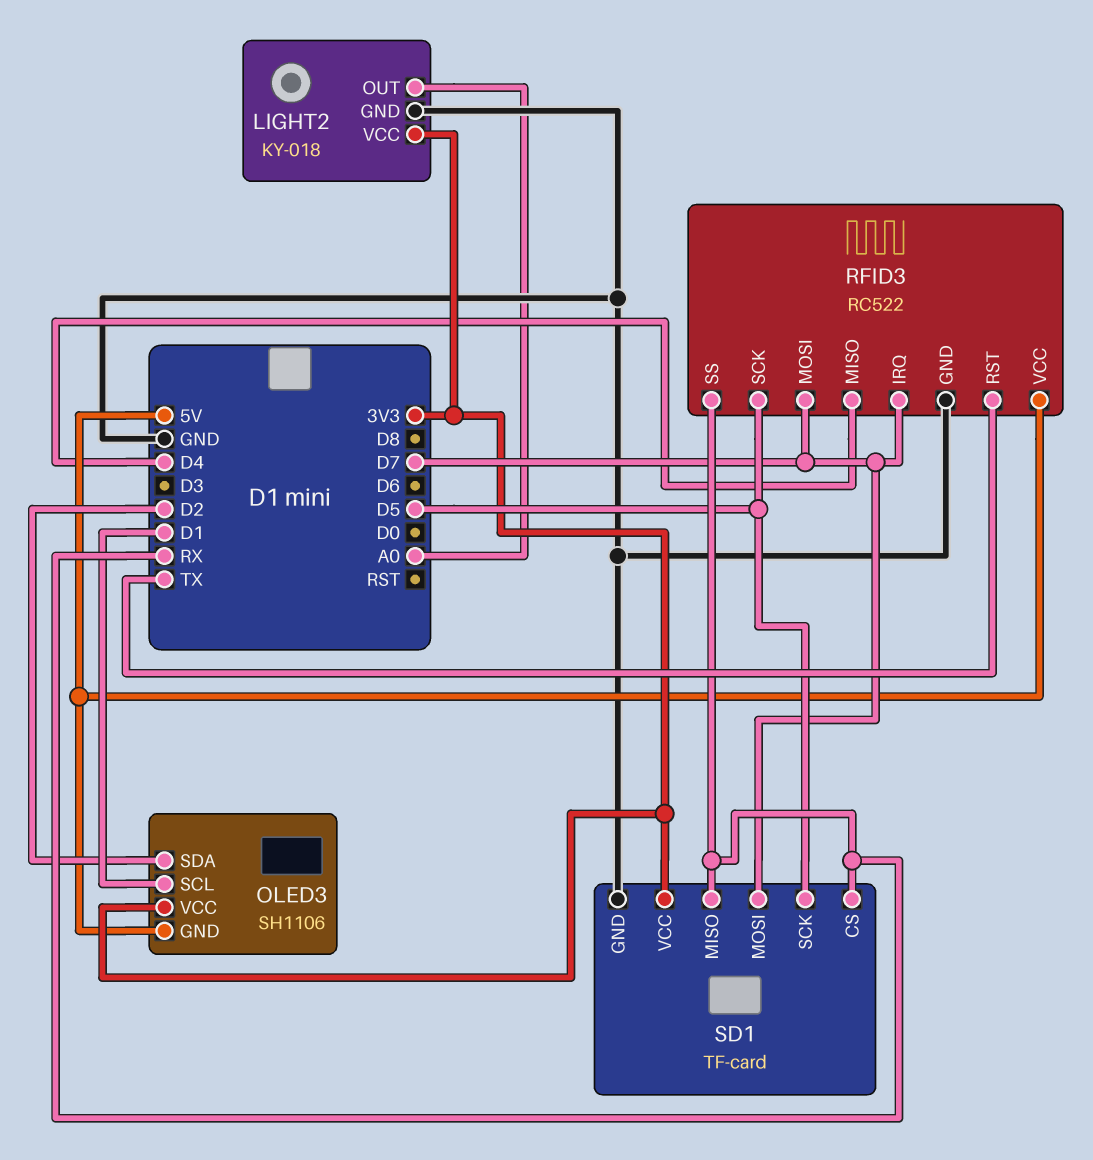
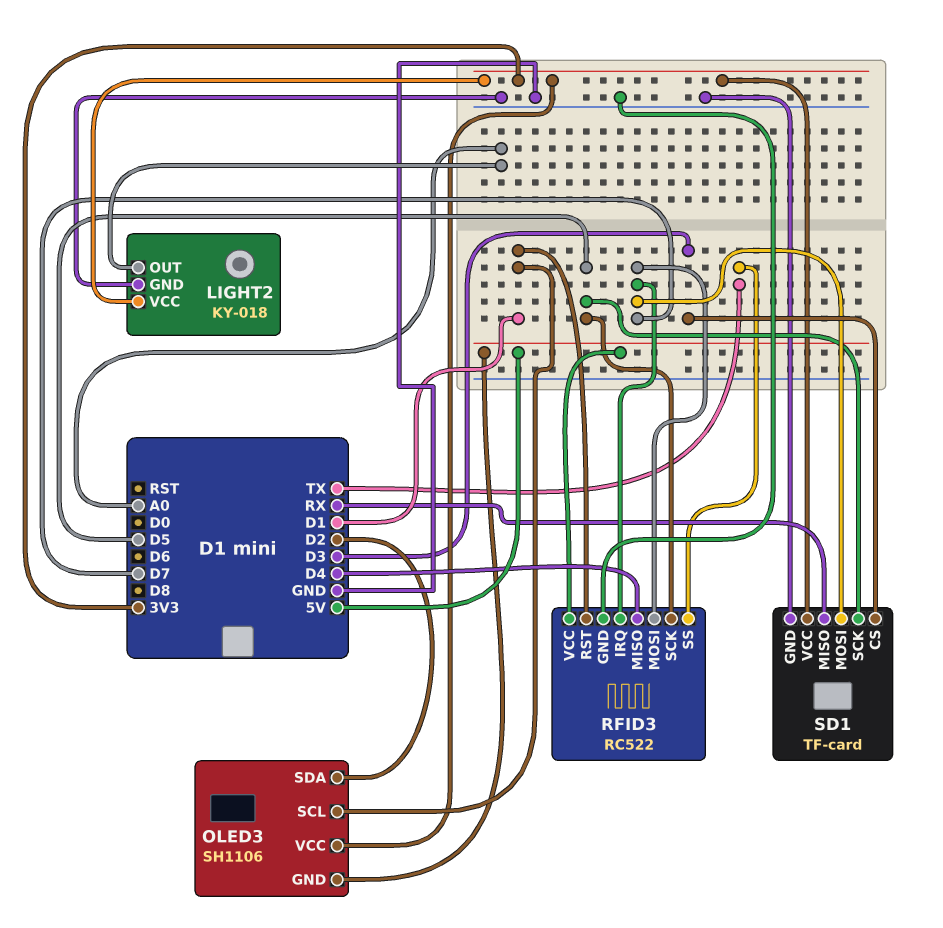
RFID3 pin RST: TX -> D1
RFID3 pin SS: RX -> TX
SD1 pin CS: RX -> D3

